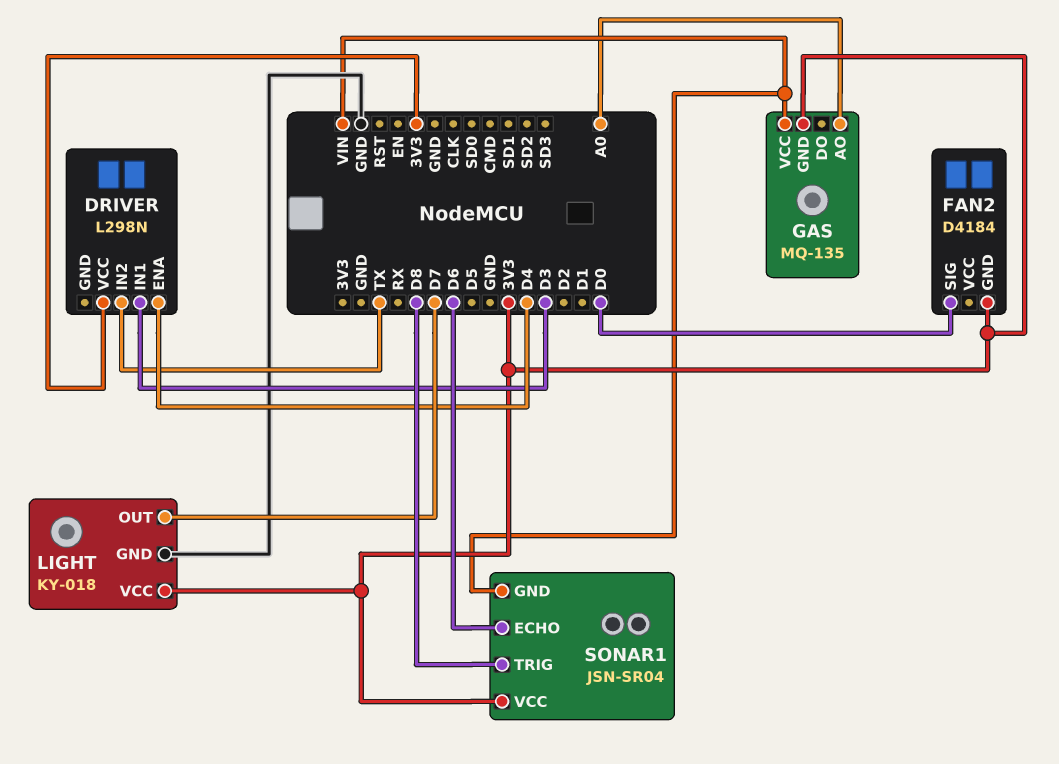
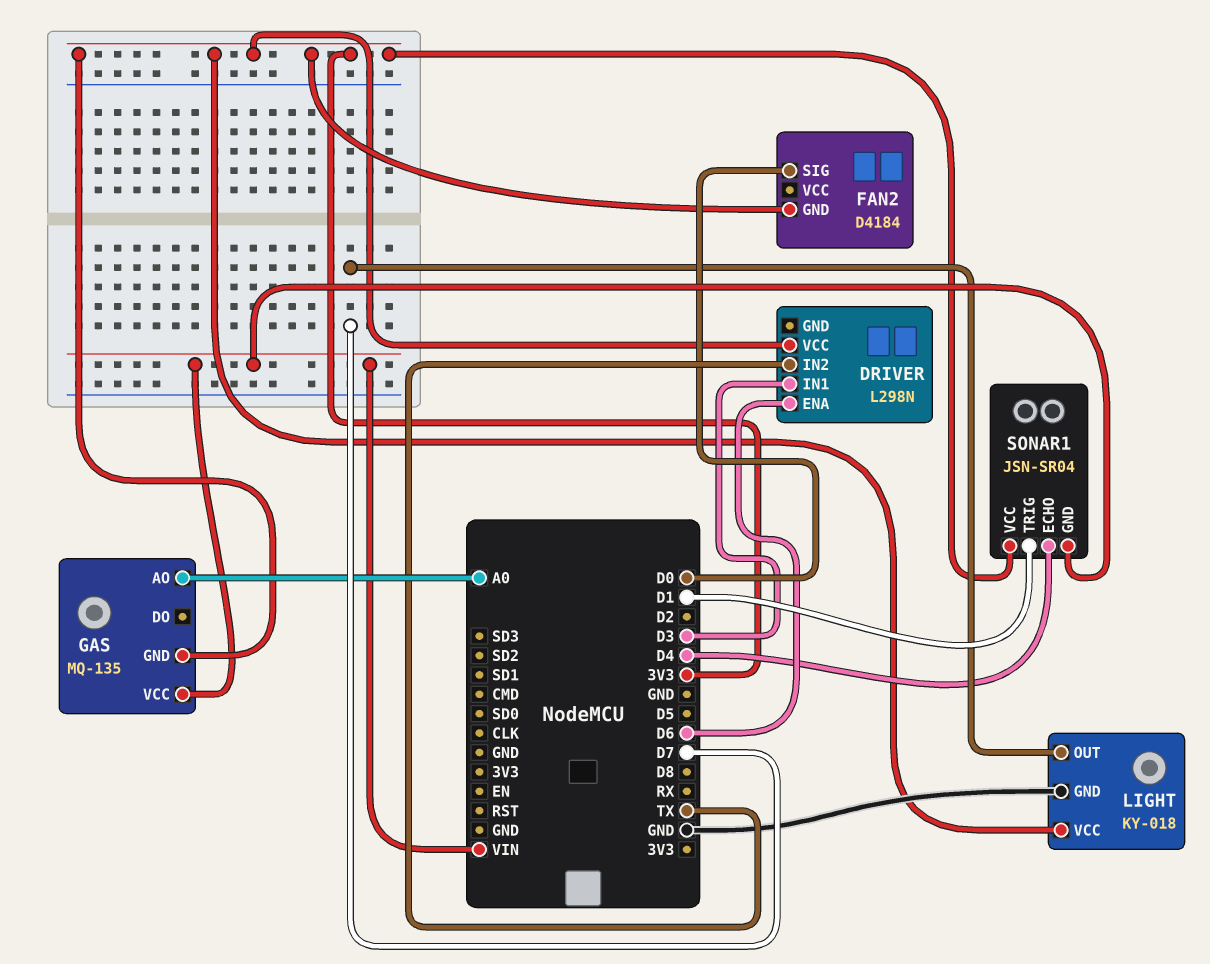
DRIVER pin ENA: D4 -> D6
SONAR1 pin ECHO: D6 -> D4
SONAR1 pin TRIG: D8 -> D1

